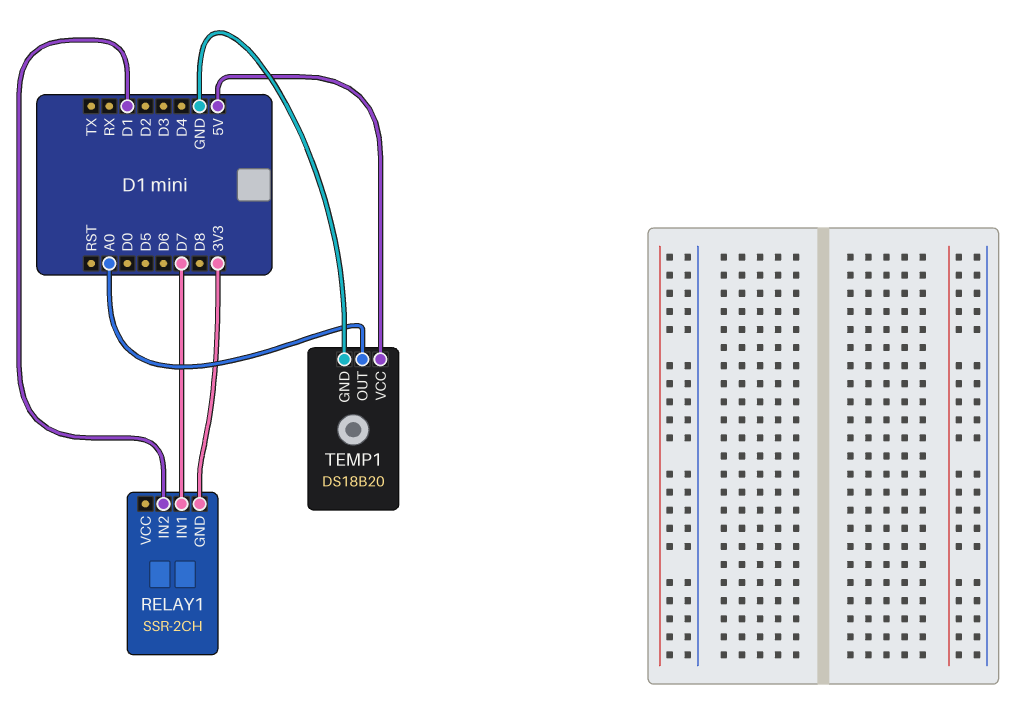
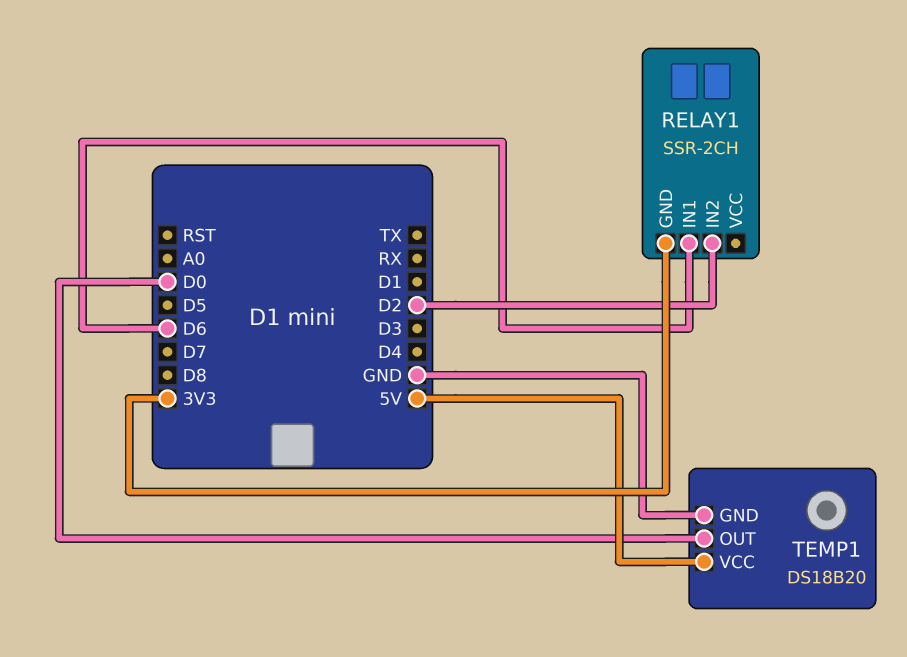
RELAY1 pin IN1: D7 -> D6
RELAY1 pin IN2: D1 -> D2
TEMP1 pin OUT: A0 -> D0

